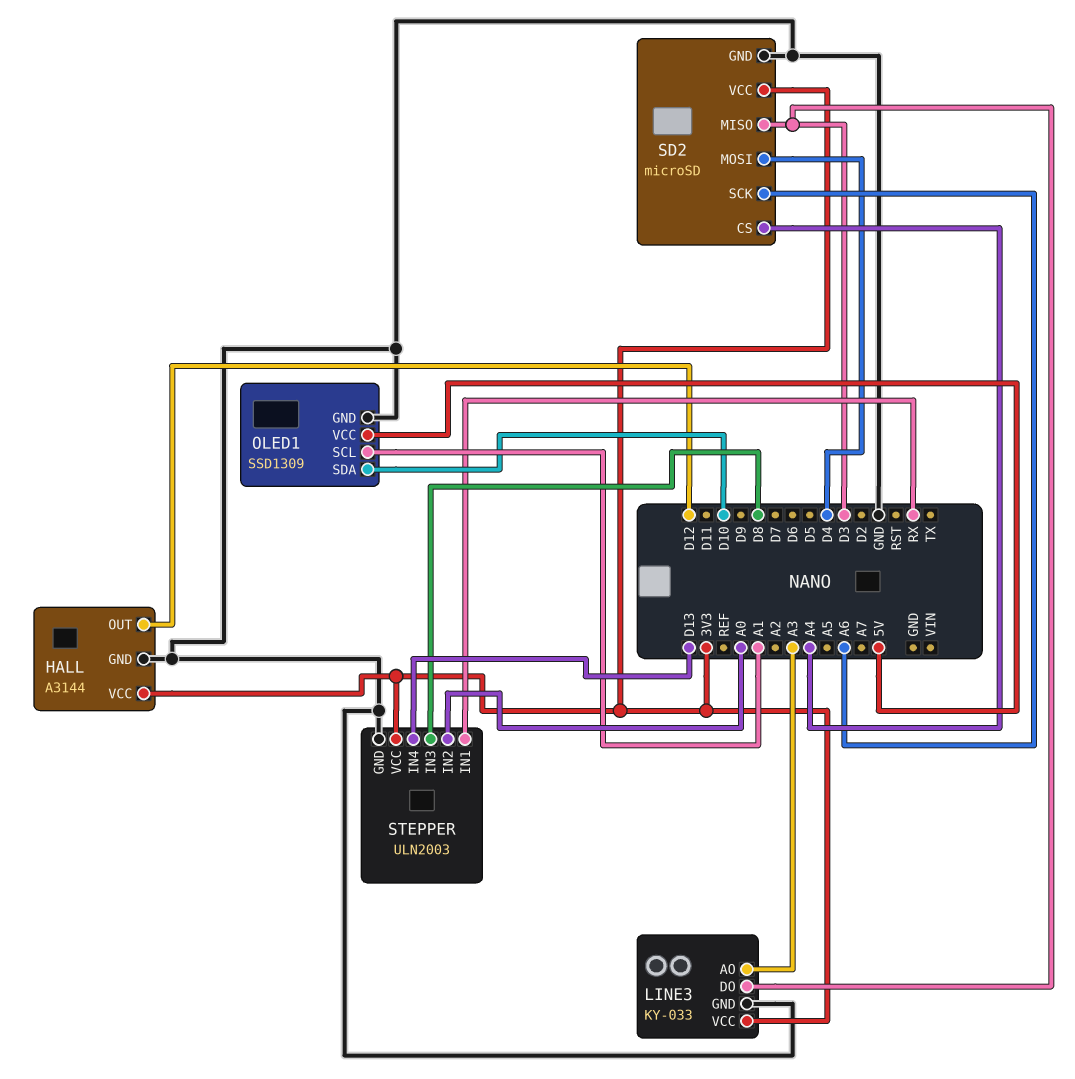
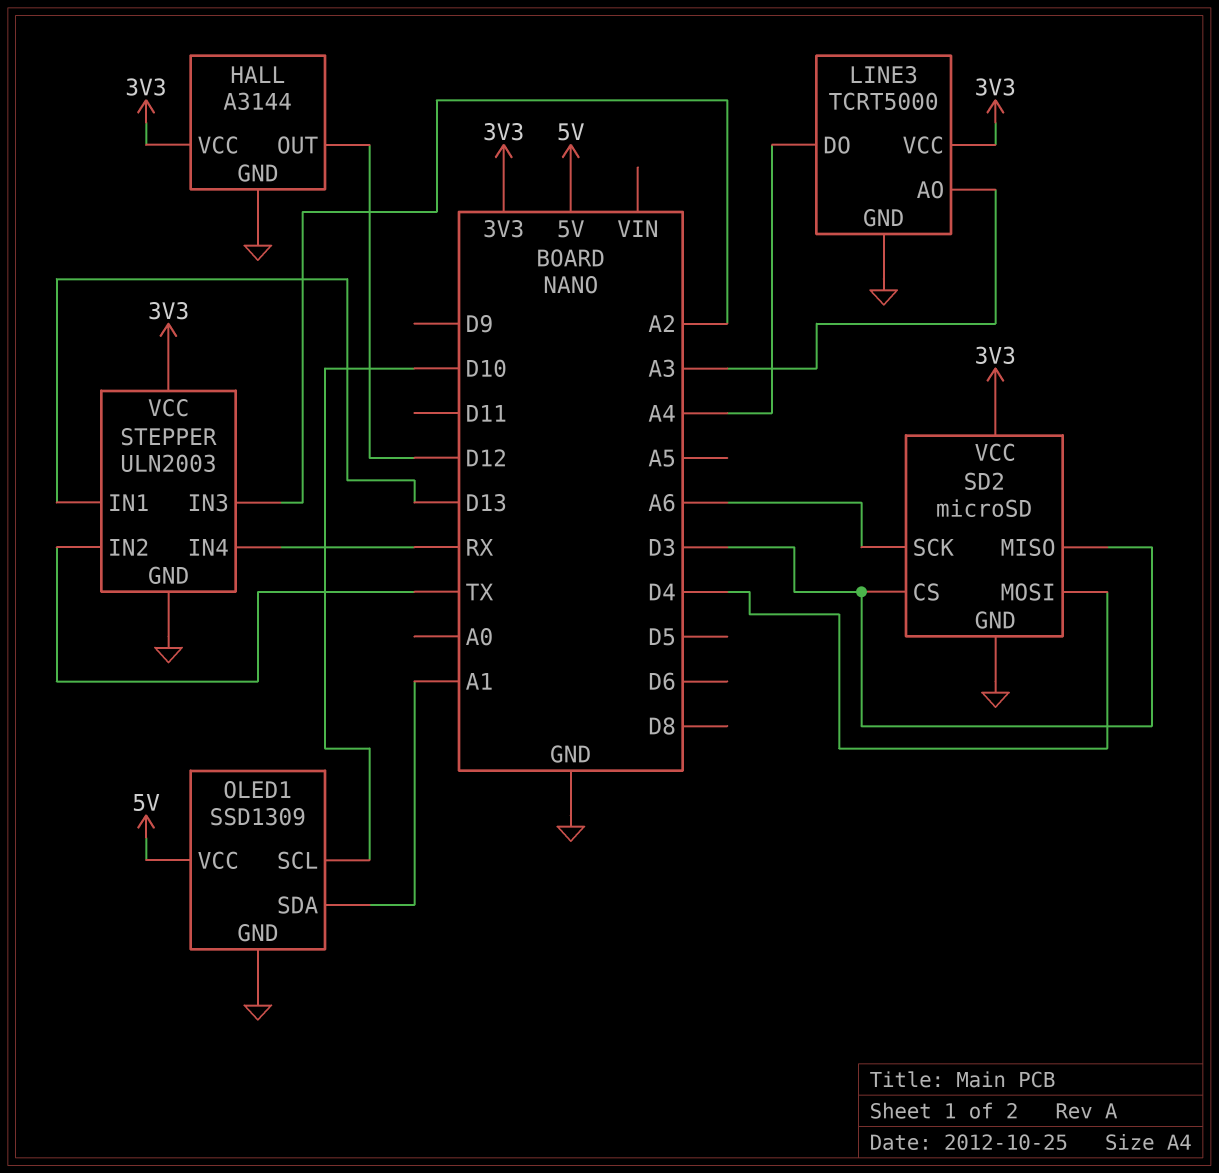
LINE3: KY-033 -> TCRT5000
LINE3 pin DO: D3 -> A4
OLED1 pin SCL: A1 -> D10
OLED1 pin SDA: D10 -> A1
SD2 pin CS: A4 -> D3
STEPPER pin IN1: RX -> D13
STEPPER pin IN2: A0 -> TX
STEPPER pin IN3: D8 -> A2
STEPPER pin IN4: D13 -> RX

